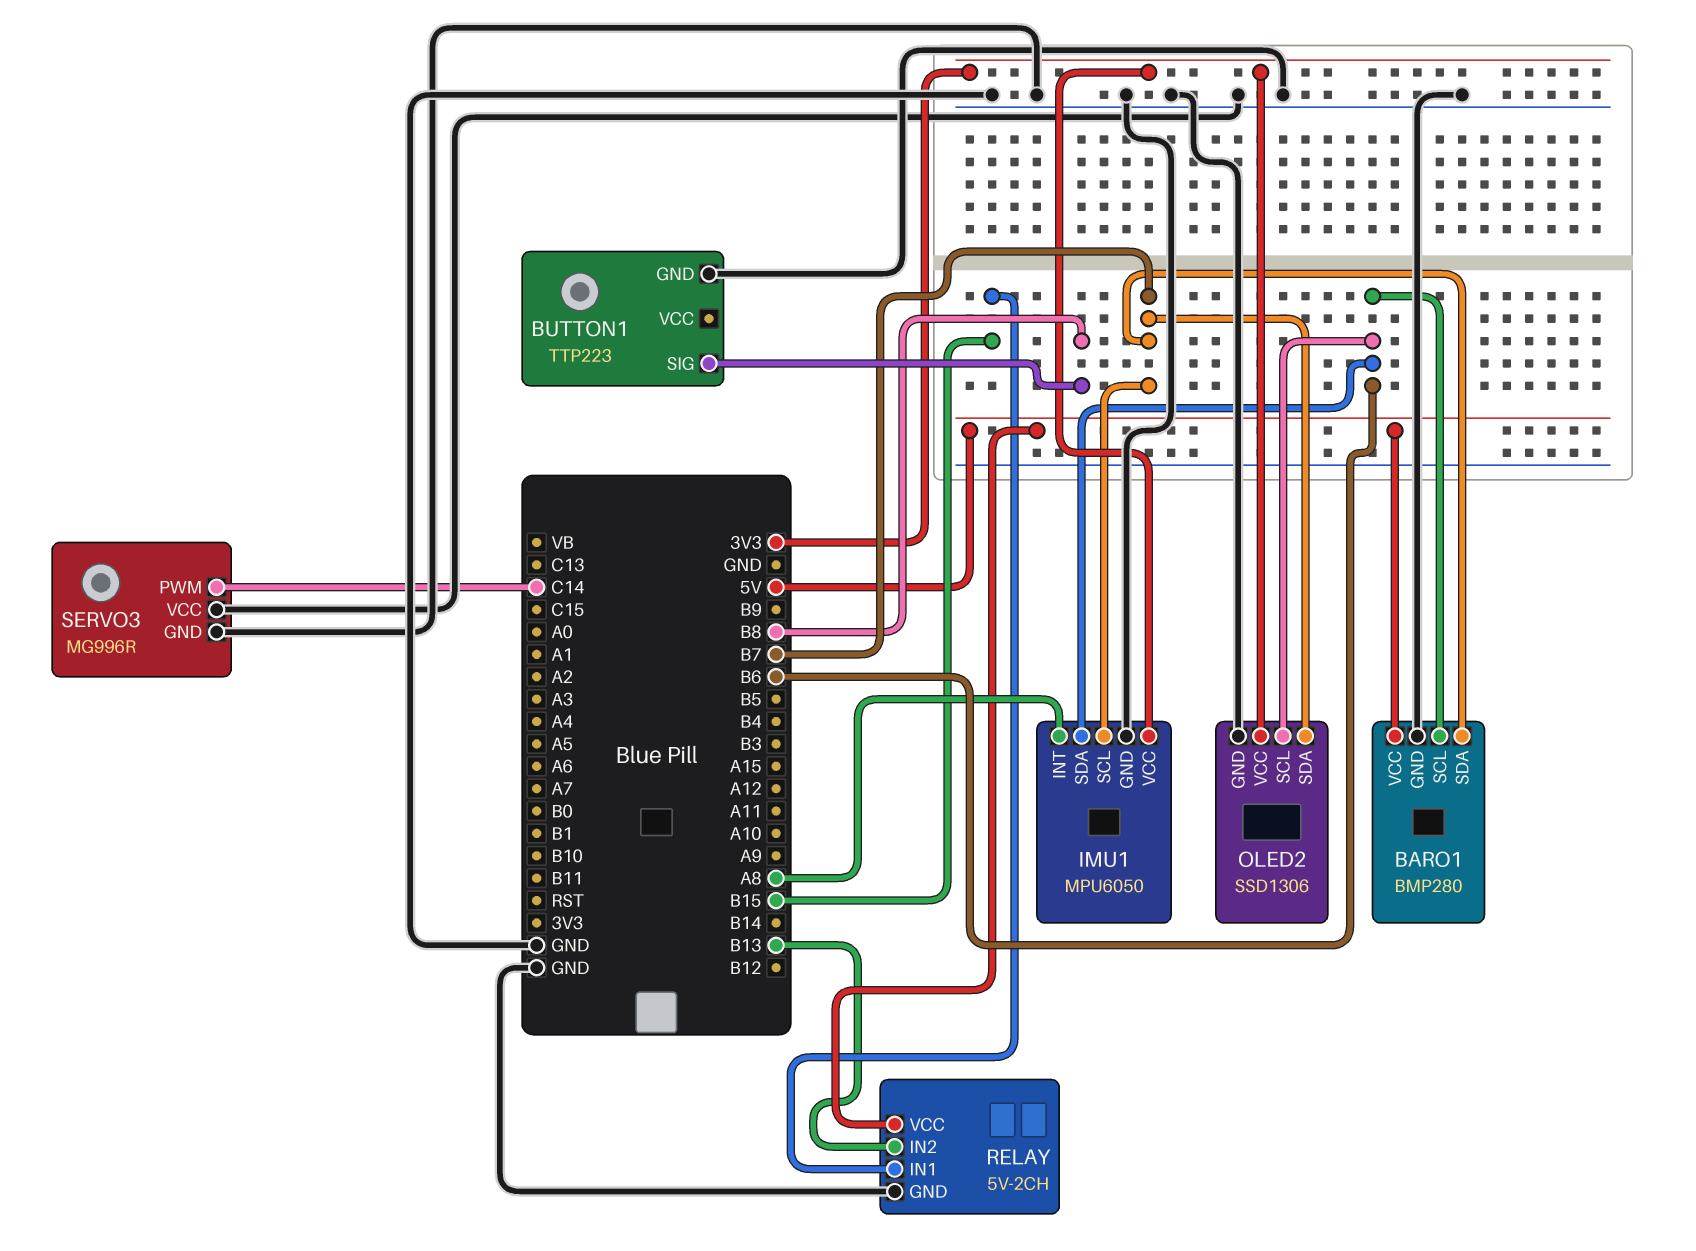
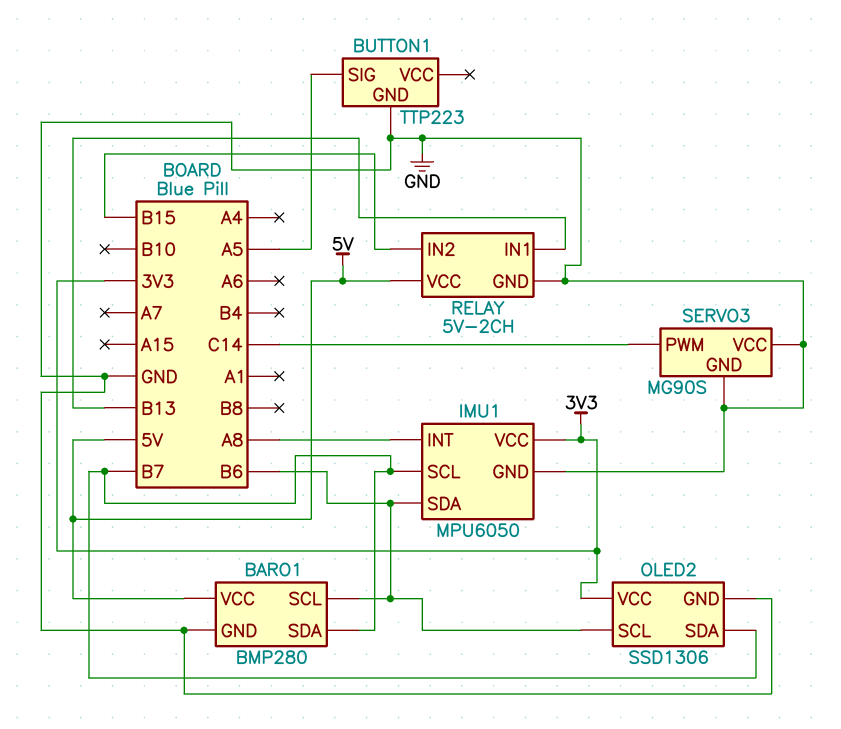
BUTTON1 pin SIG: B8 -> A5
RELAY pin IN1: B15 -> B13
RELAY pin IN2: B13 -> B15
SERVO3: MG996R -> MG90S

